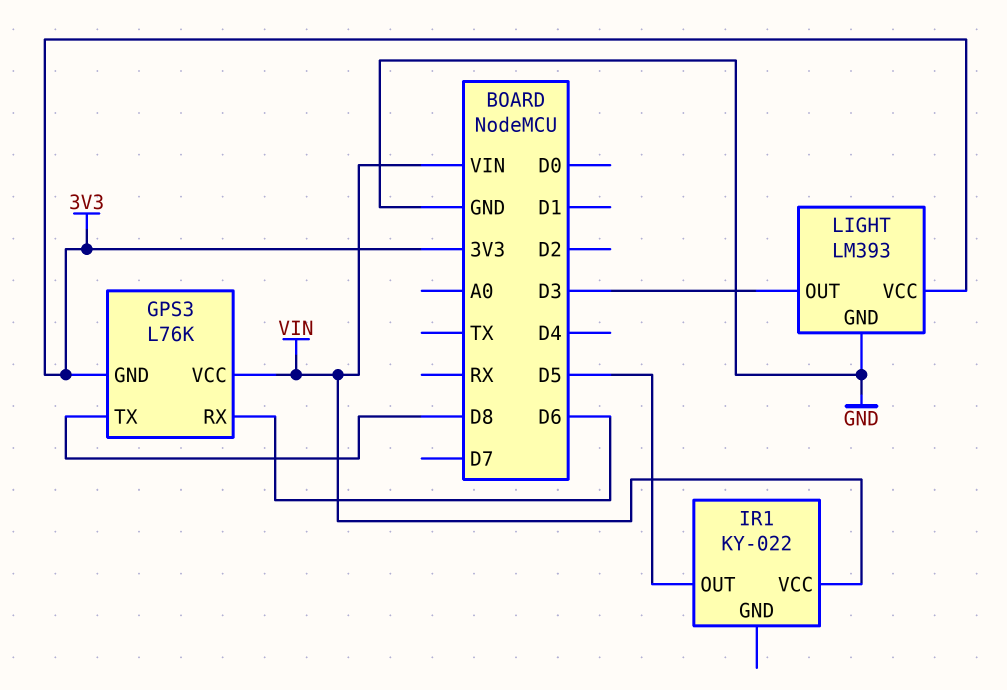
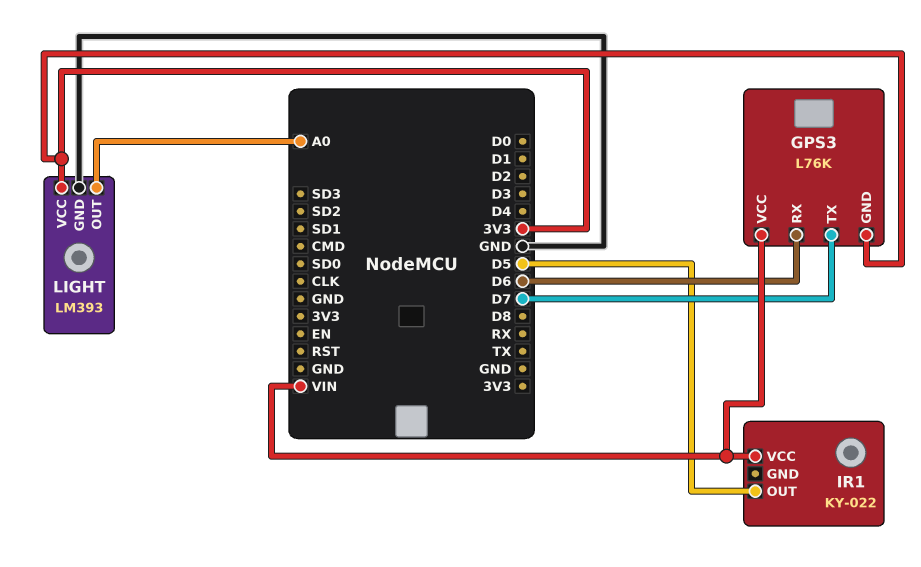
GPS3 pin TX: D8 -> D7
LIGHT pin OUT: D3 -> A0

